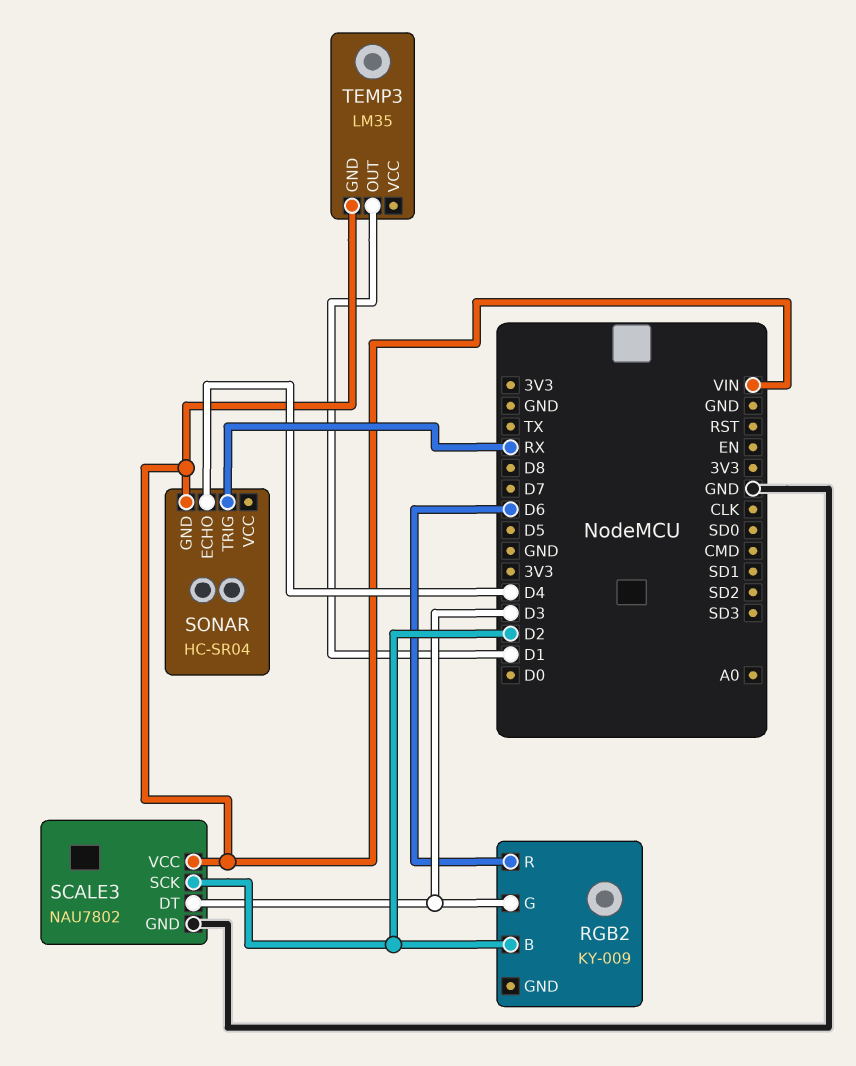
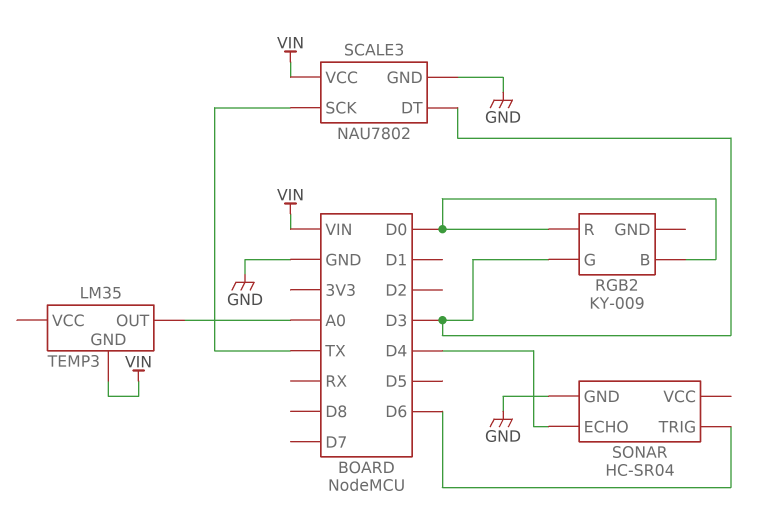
RGB2 pin B: D2 -> D0
RGB2 pin R: D6 -> D0
SCALE3 pin SCK: D2 -> TX
SONAR pin GND: VIN -> GND
SONAR pin TRIG: RX -> D6
TEMP3 pin OUT: D1 -> A0

